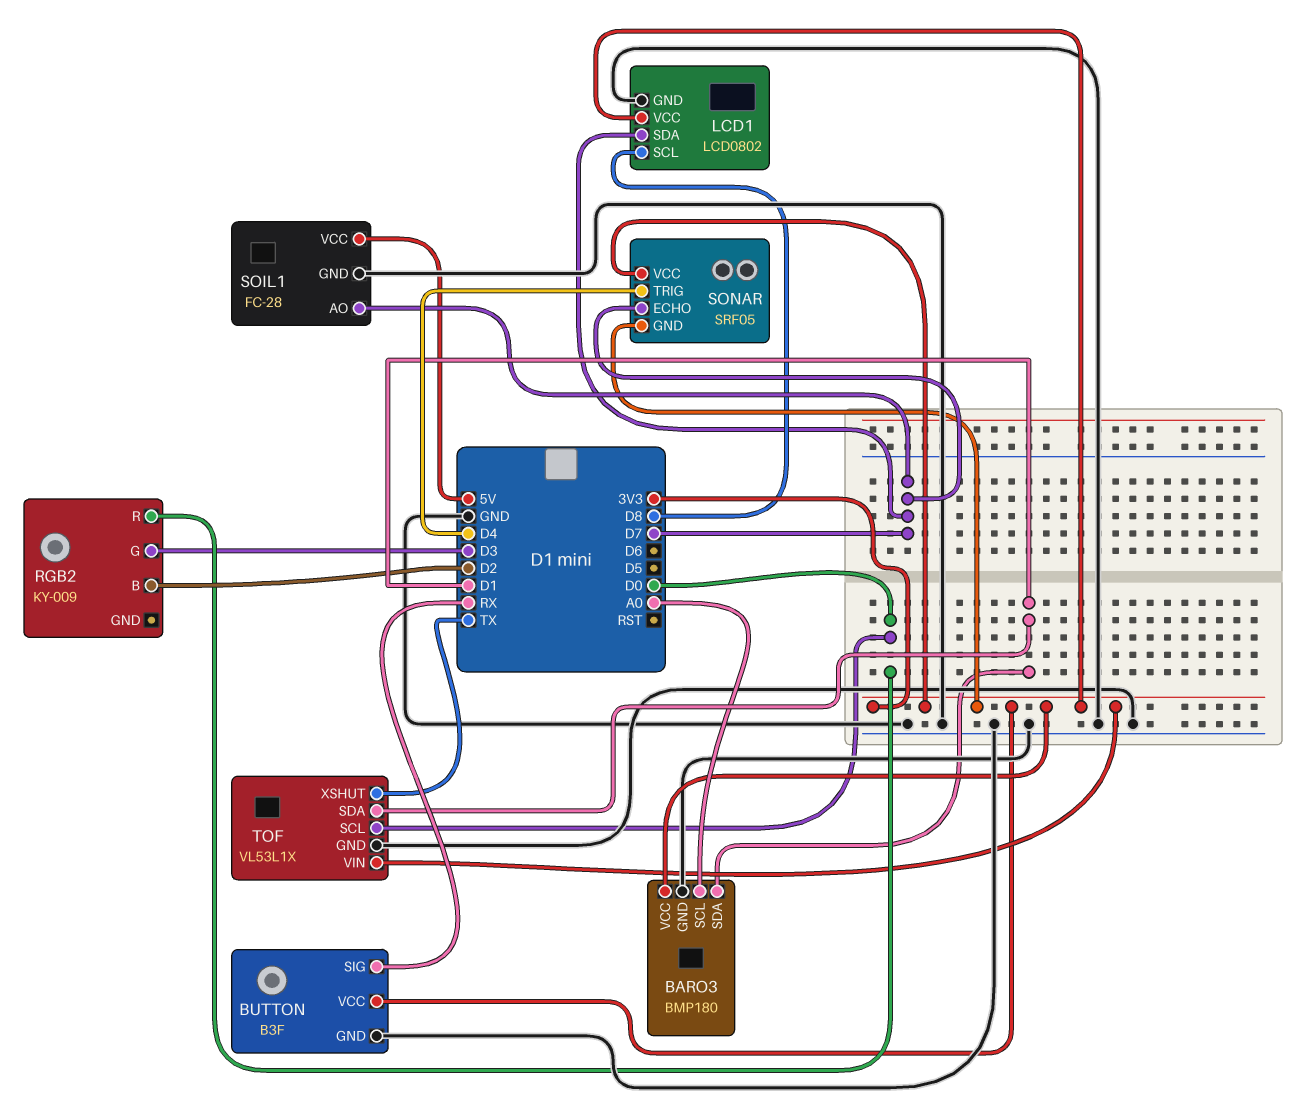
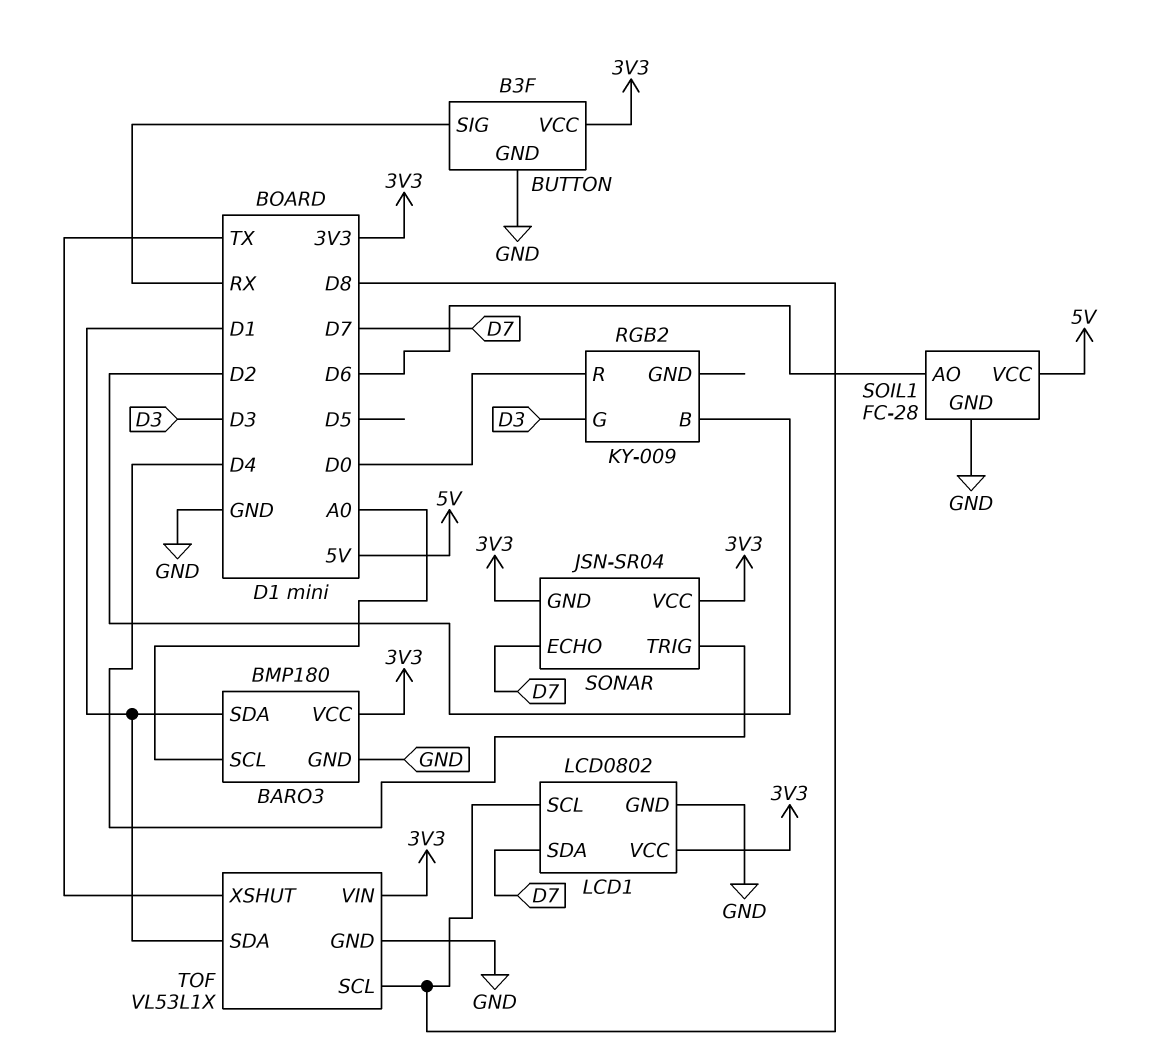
SOIL1 pin AO: D7 -> D6
SONAR: SRF05 -> JSN-SR04
TOF pin SCL: D0 -> D8

